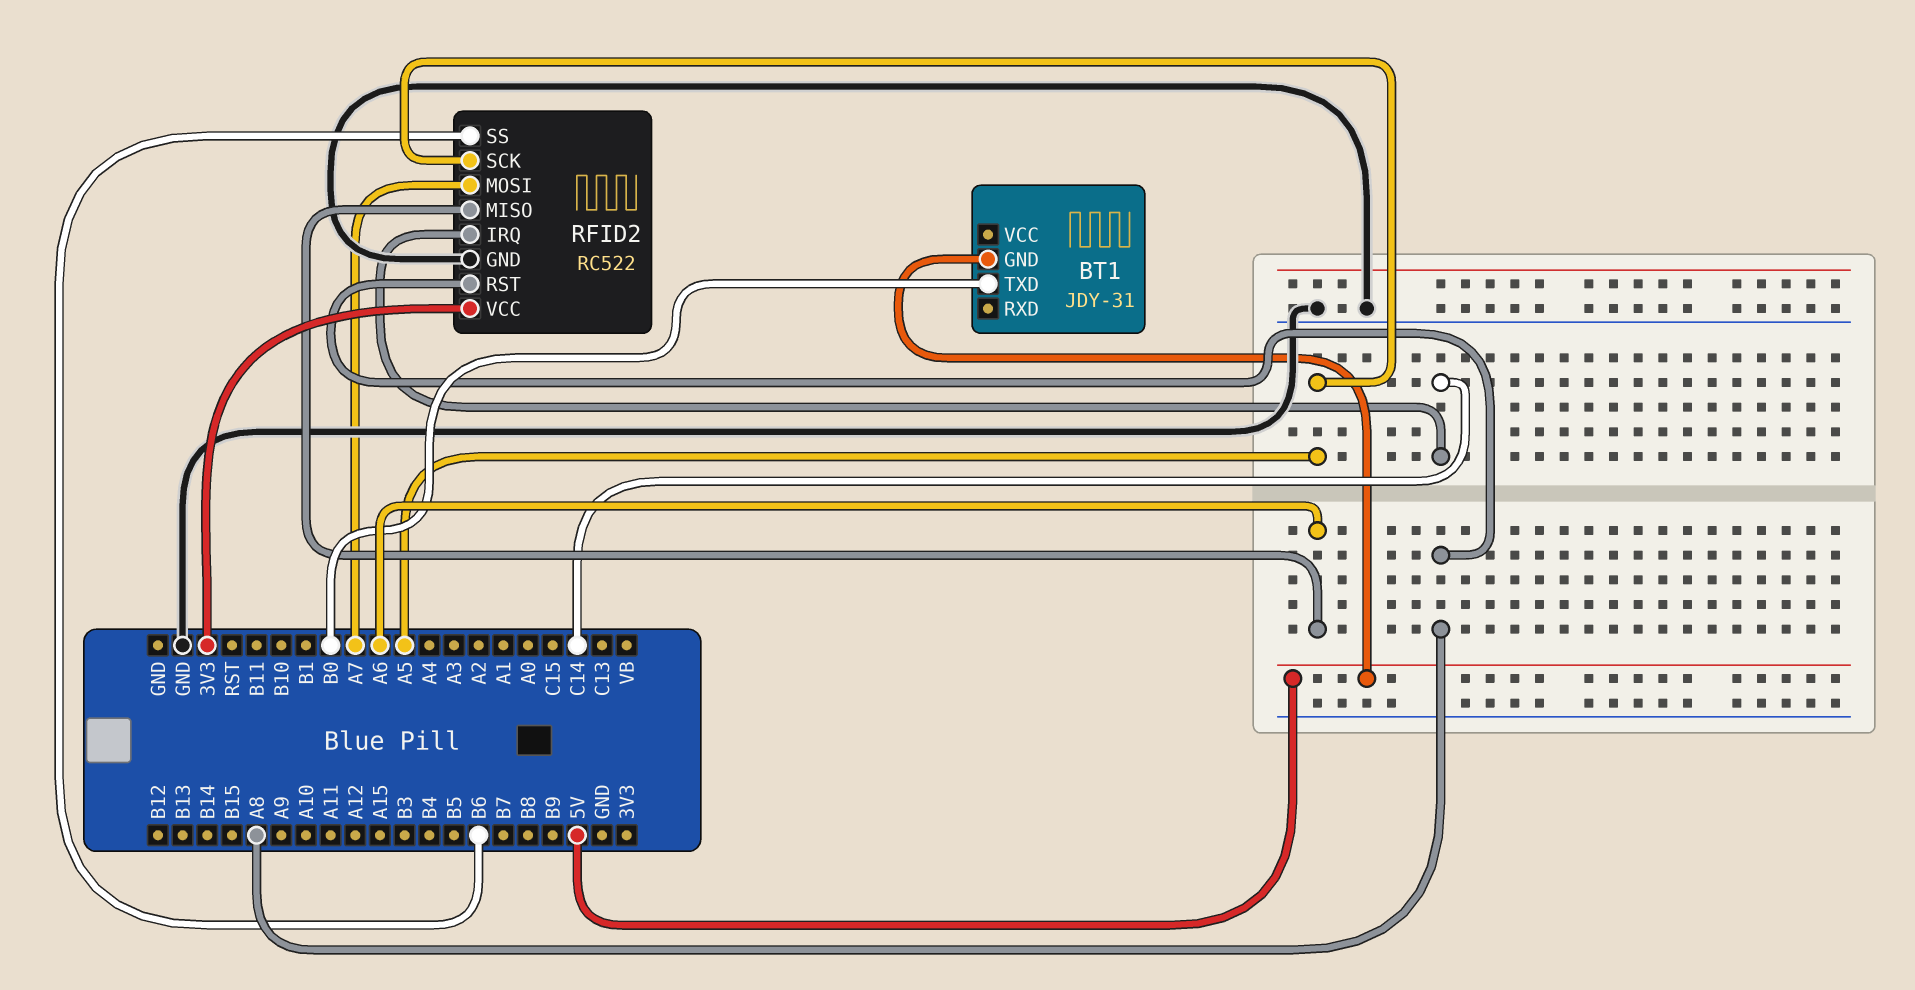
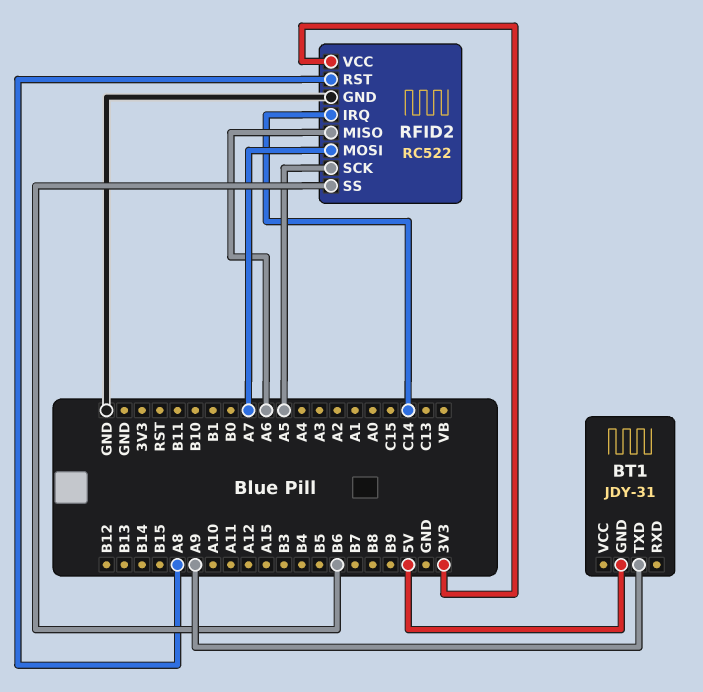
BT1 pin TXD: B0 -> A9

